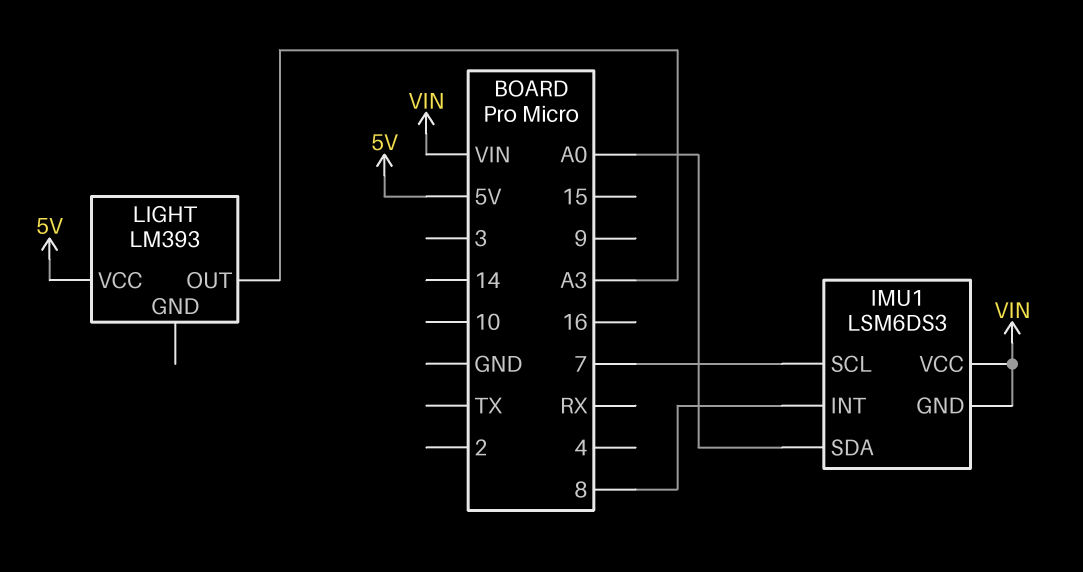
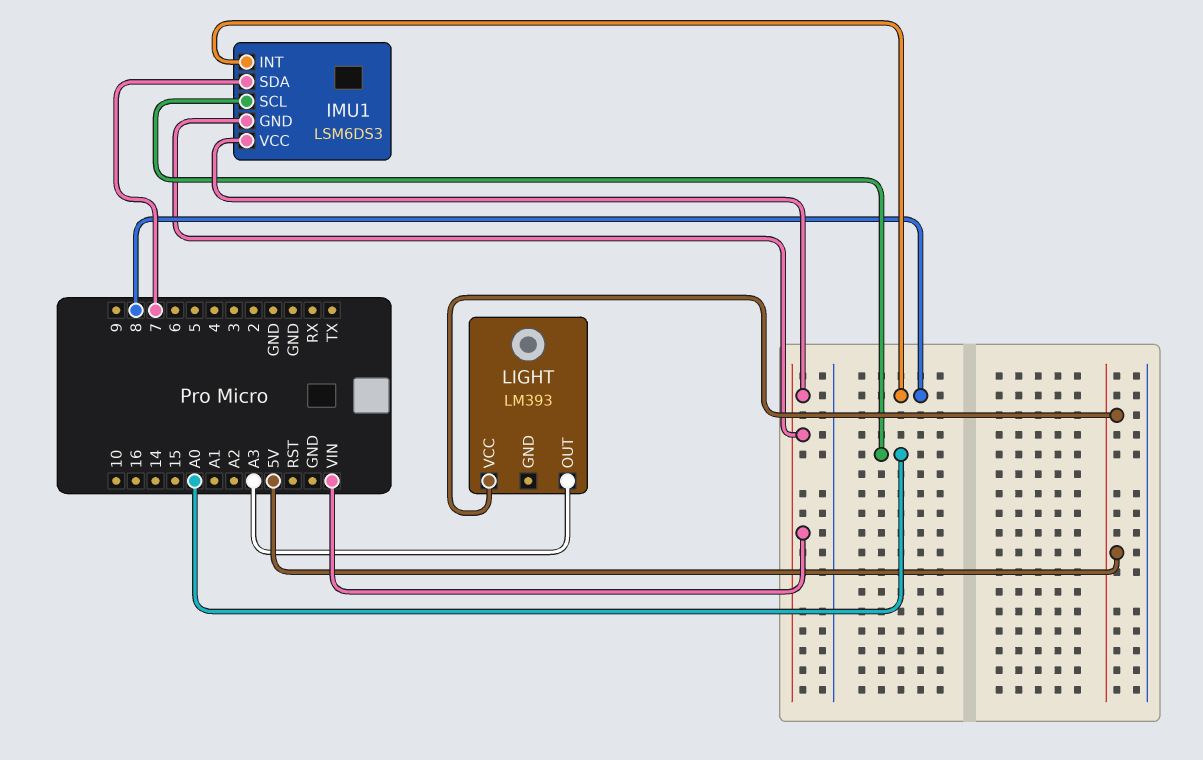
IMU1 pin SCL: 7 -> A0
IMU1 pin SDA: A0 -> 7

